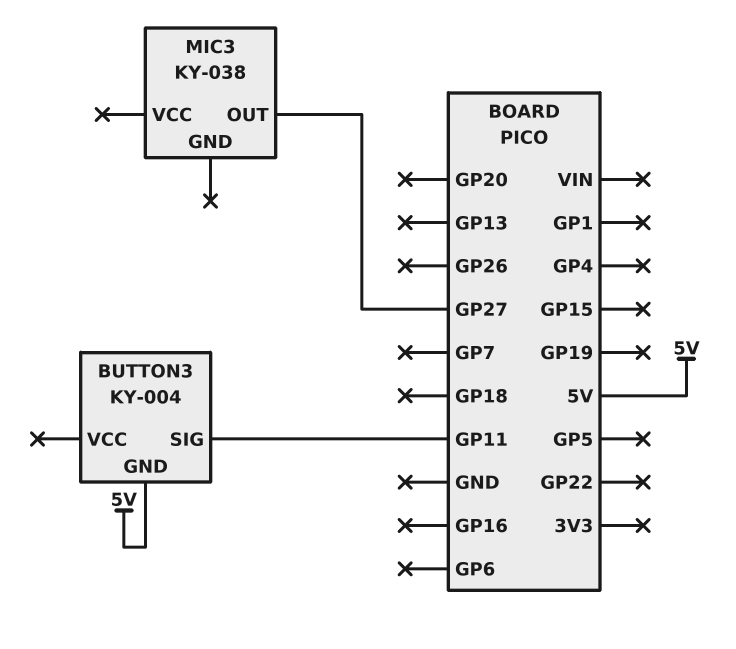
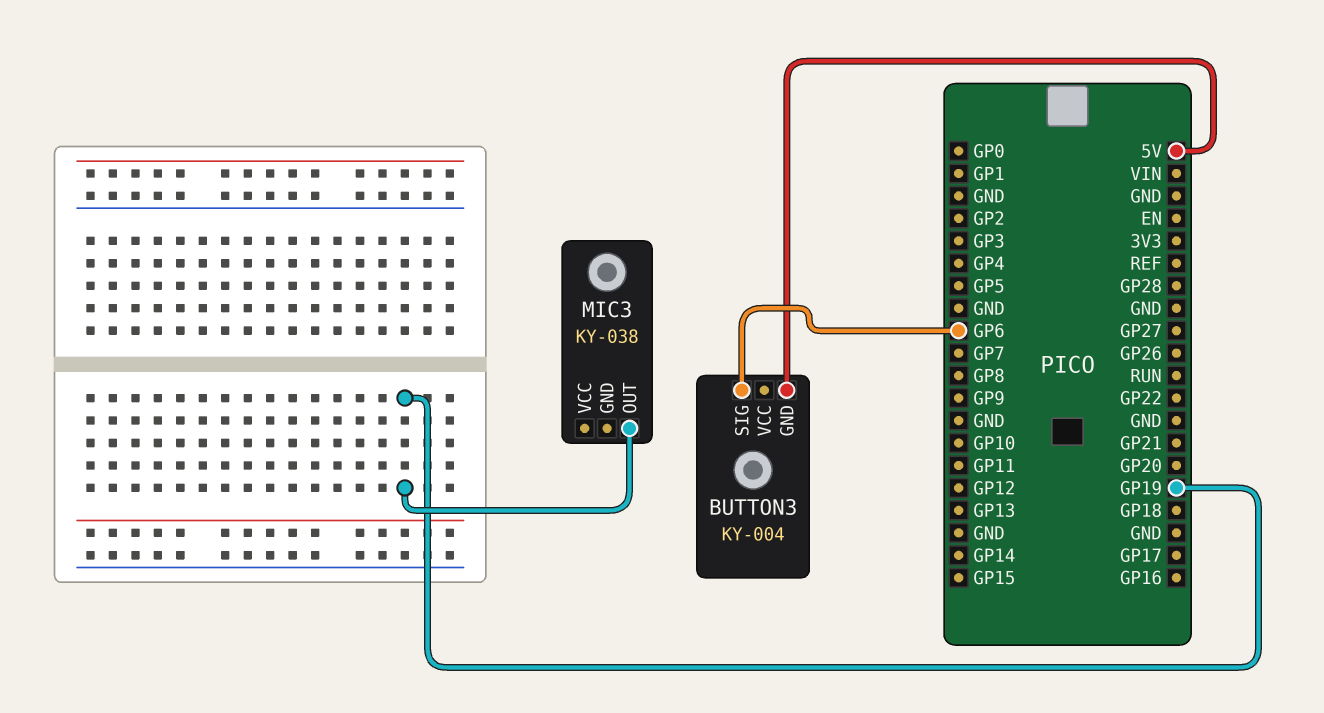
BUTTON3 pin SIG: GP11 -> GP6
MIC3 pin OUT: GP27 -> GP19

